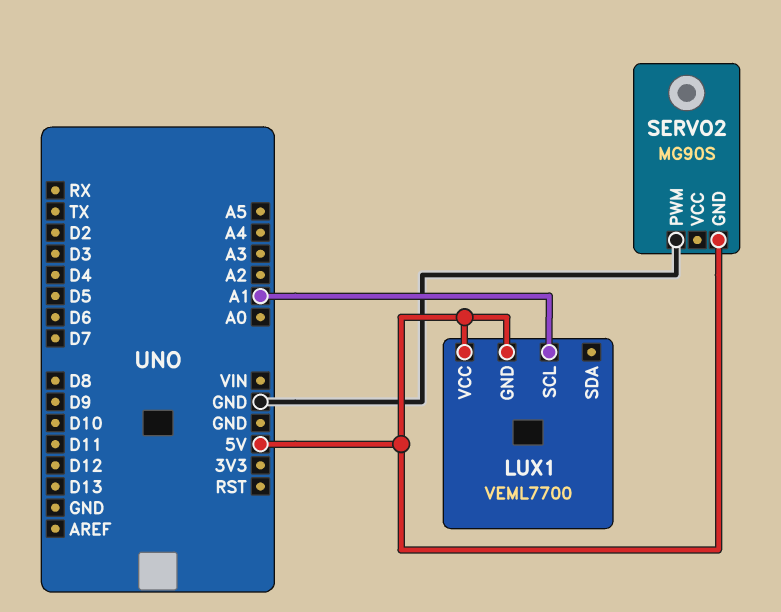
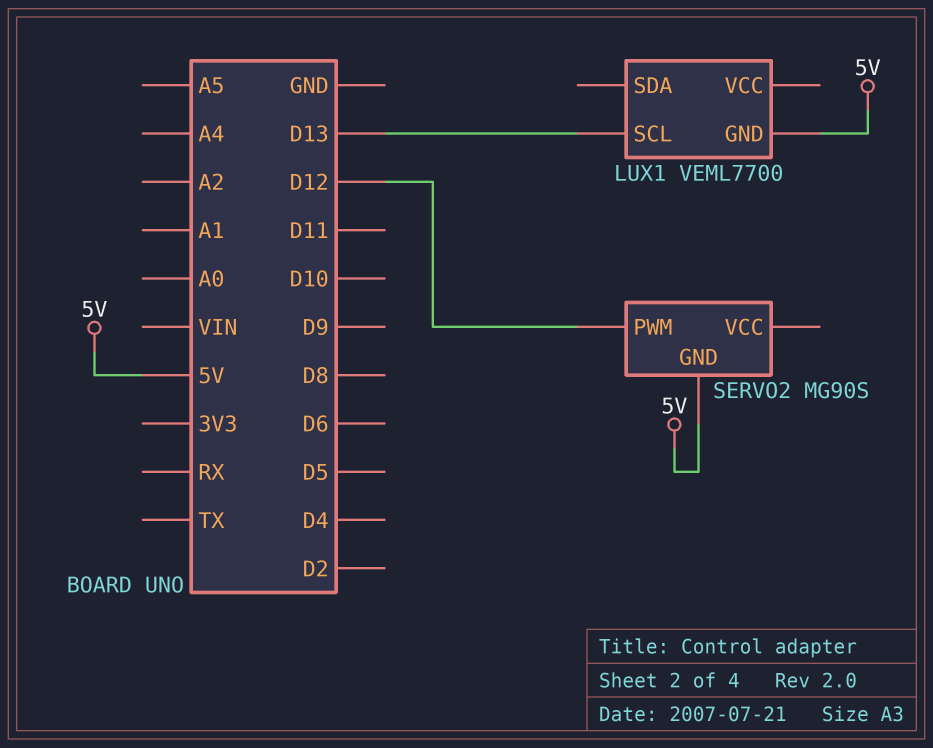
LUX1 pin SCL: A1 -> D13
LUX1 pin VCC: 5V -> none
SERVO2 pin PWM: GND -> D12

